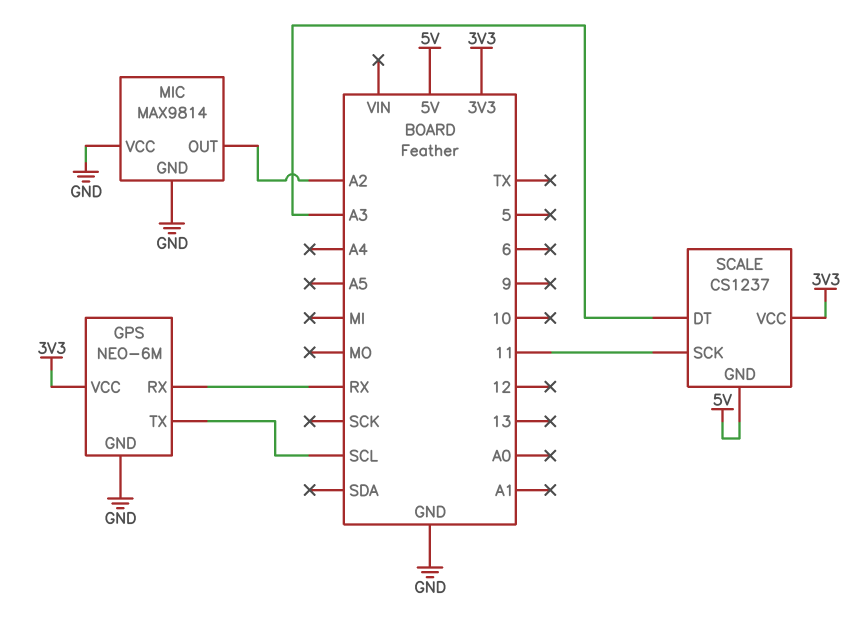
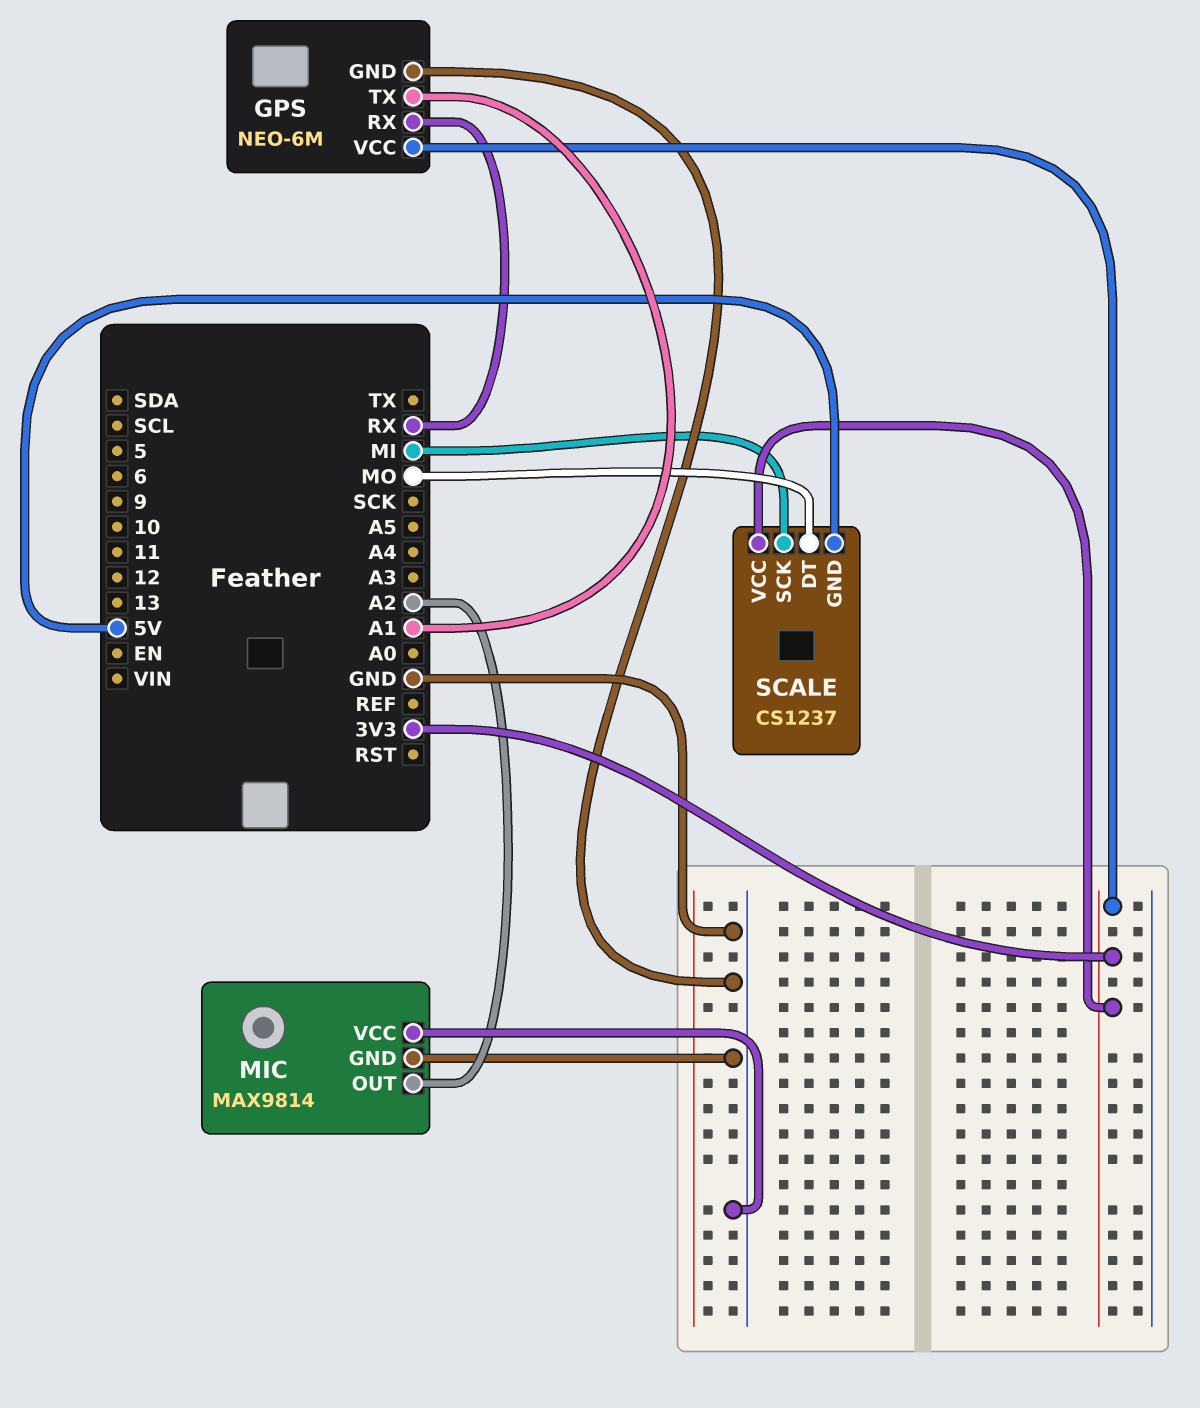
GPS pin TX: SCL -> A1
SCALE pin DT: A3 -> MO
SCALE pin SCK: 11 -> MI

